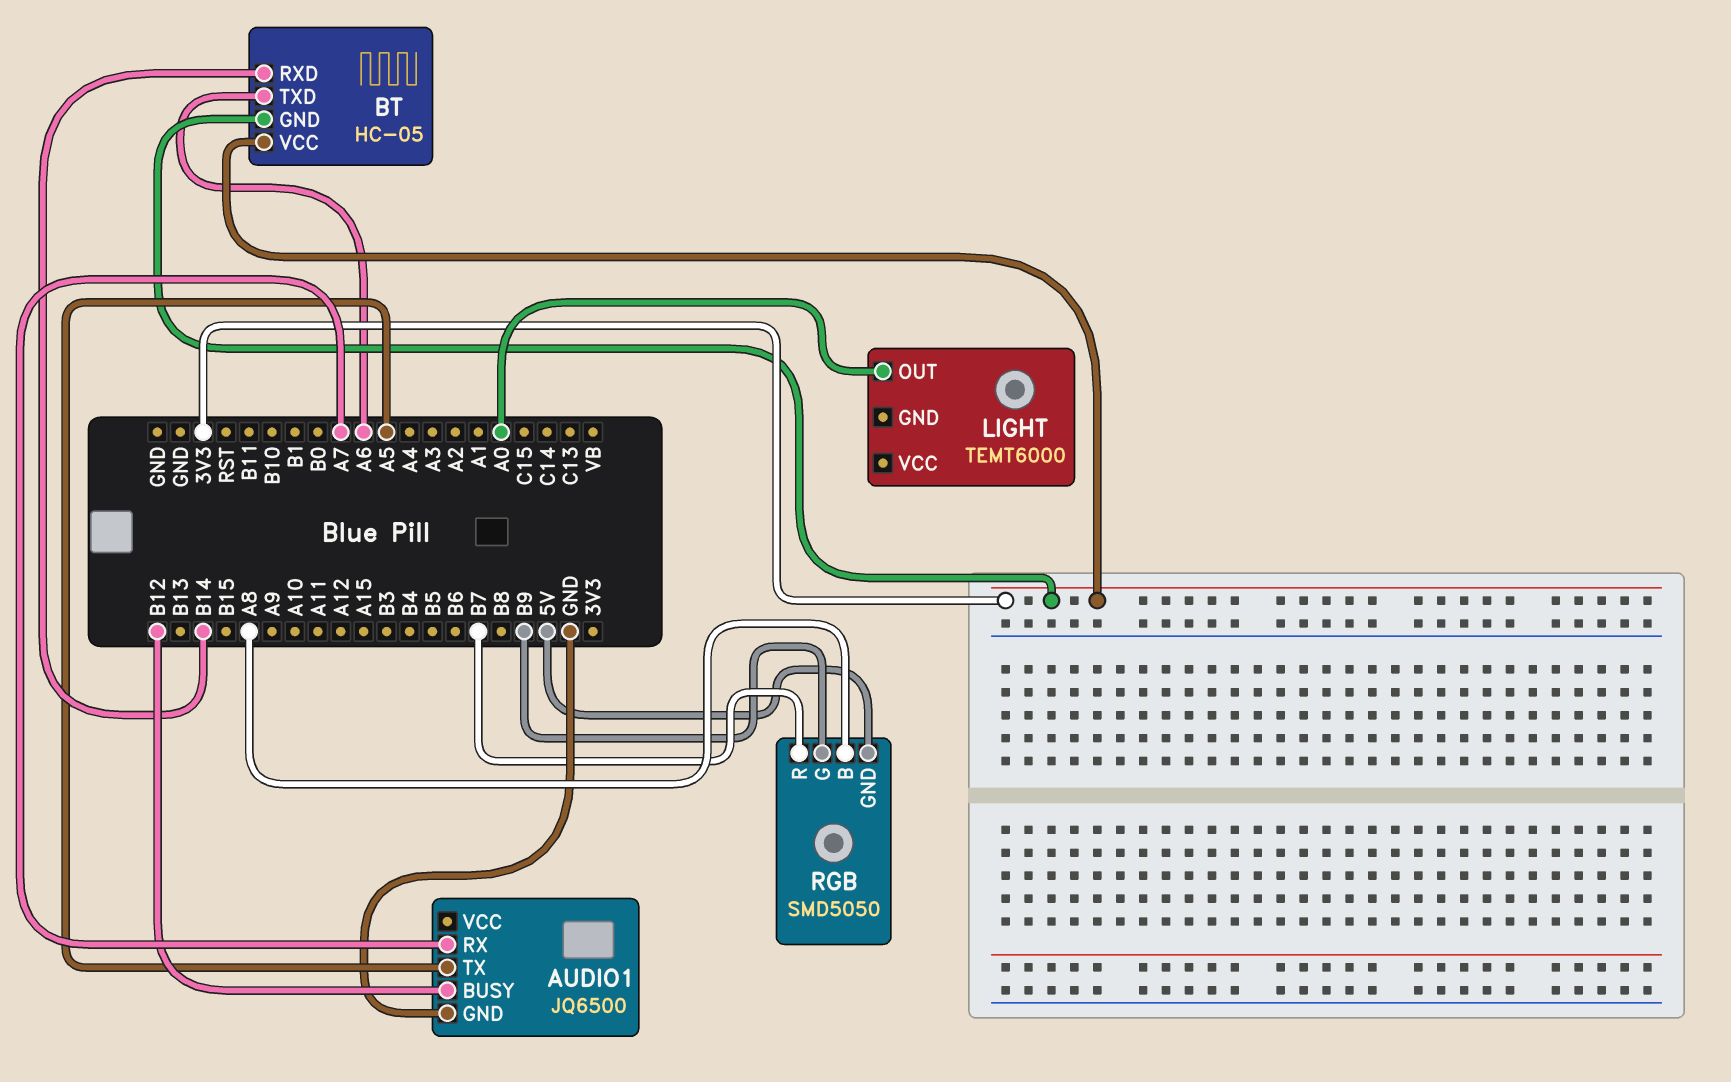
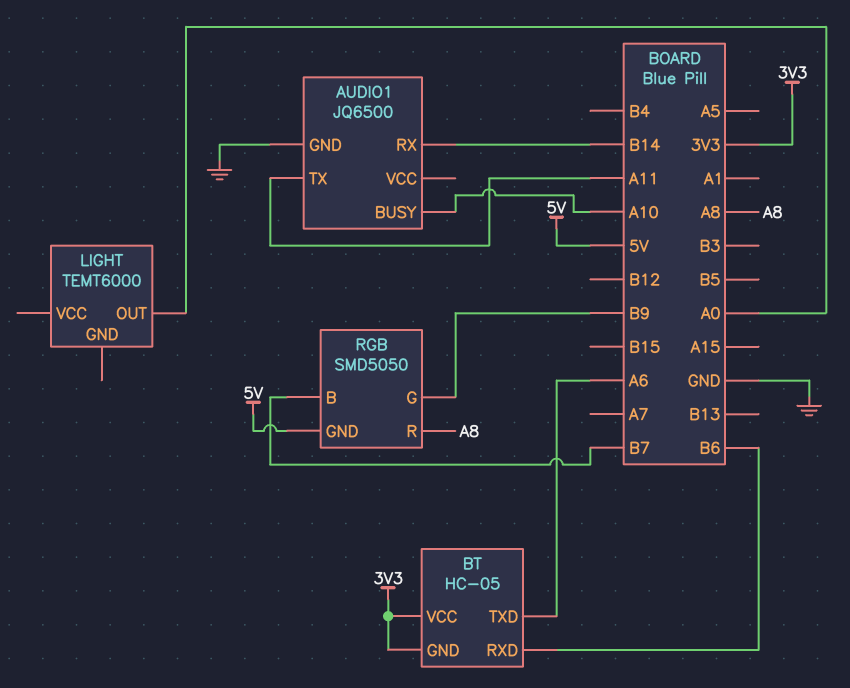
AUDIO1 pin BUSY: B12 -> A10
AUDIO1 pin RX: A7 -> B14
AUDIO1 pin TX: A5 -> A11
BT pin RXD: B14 -> B6
RGB pin B: A8 -> B7
RGB pin R: B7 -> A8

